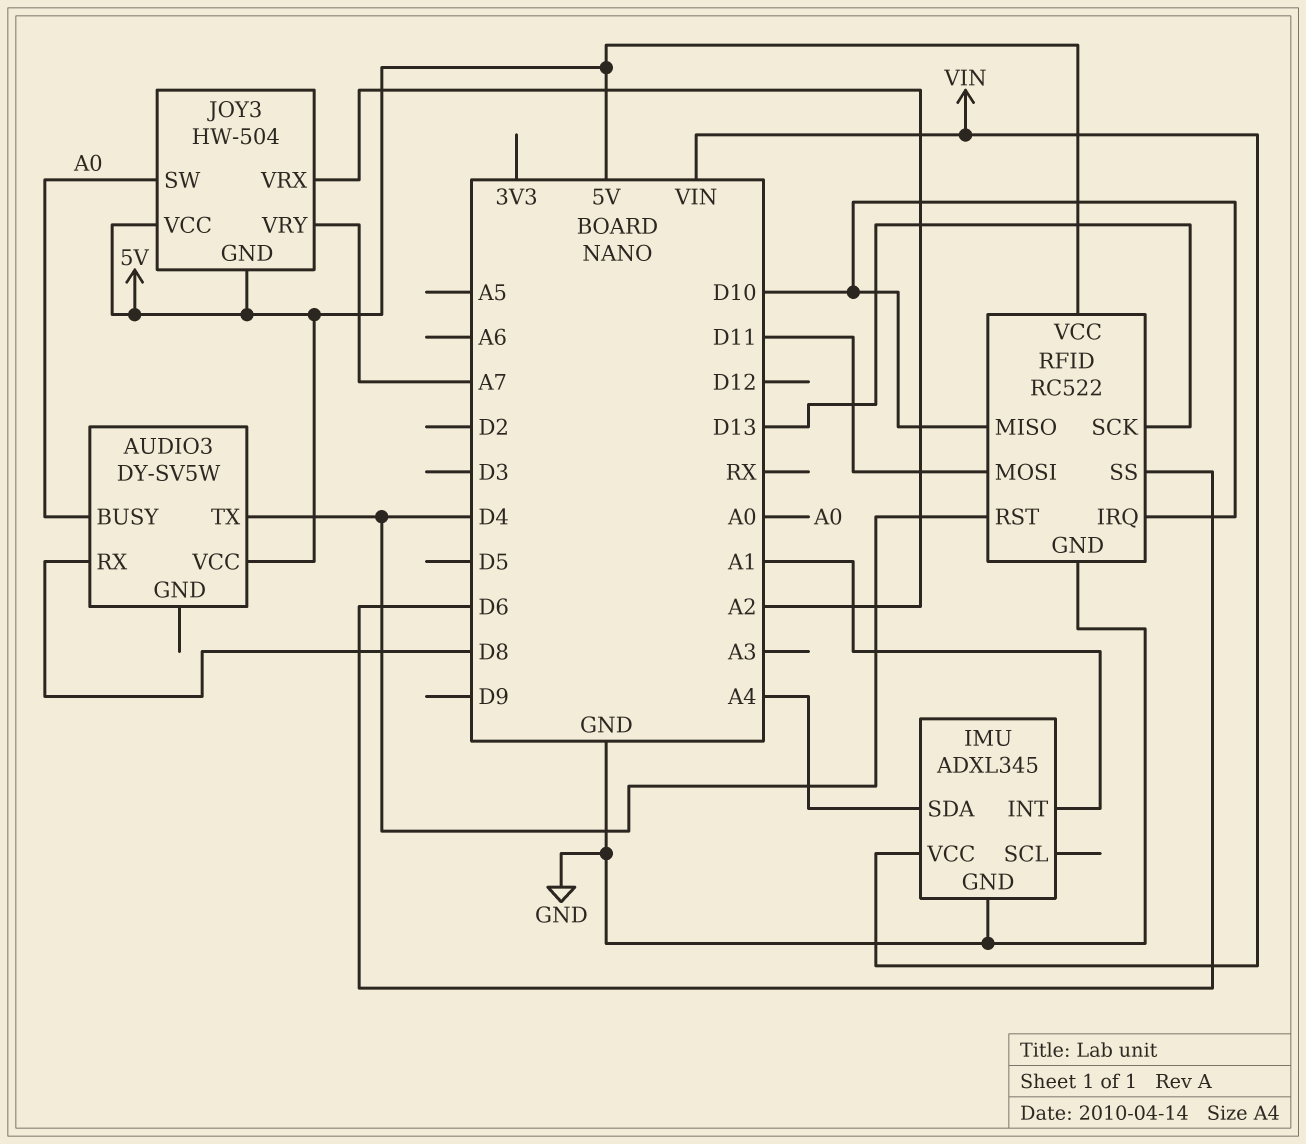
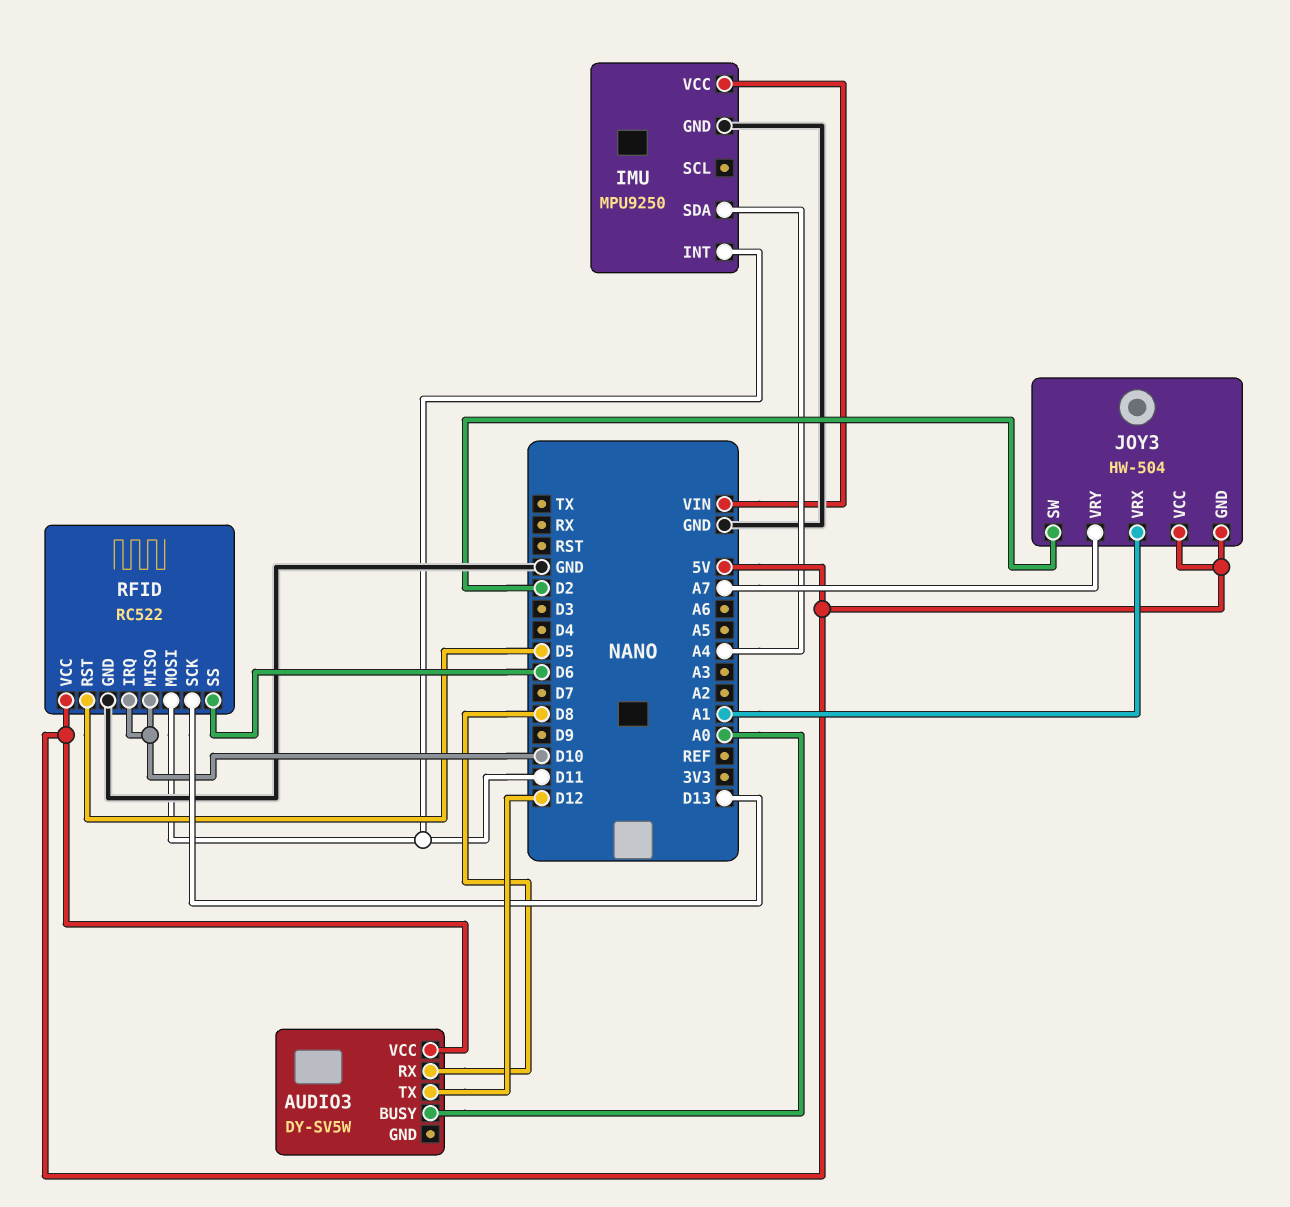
AUDIO3 pin TX: D4 -> D12
IMU: ADXL345 -> MPU9250
IMU pin INT: A1 -> D11
JOY3 pin SW: A0 -> D2
JOY3 pin VRX: A2 -> A1
RFID pin RST: D4 -> D5

